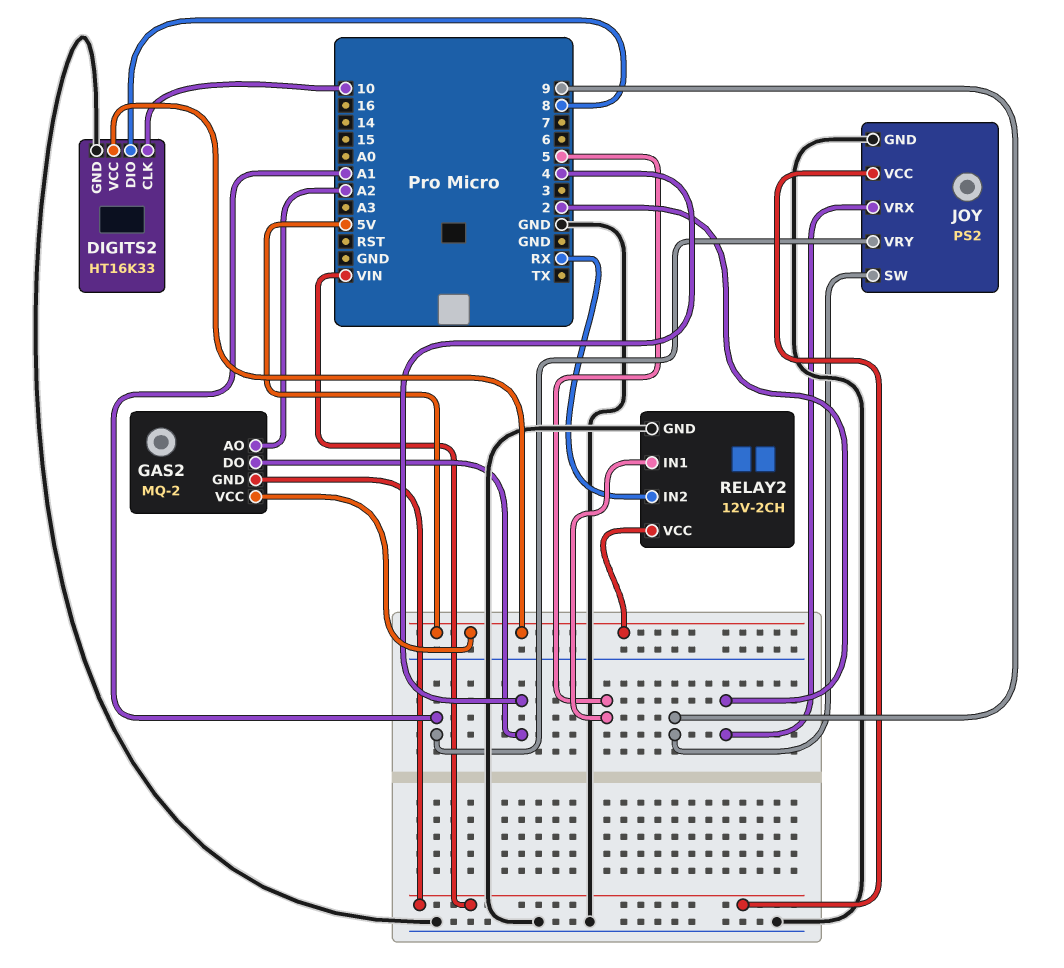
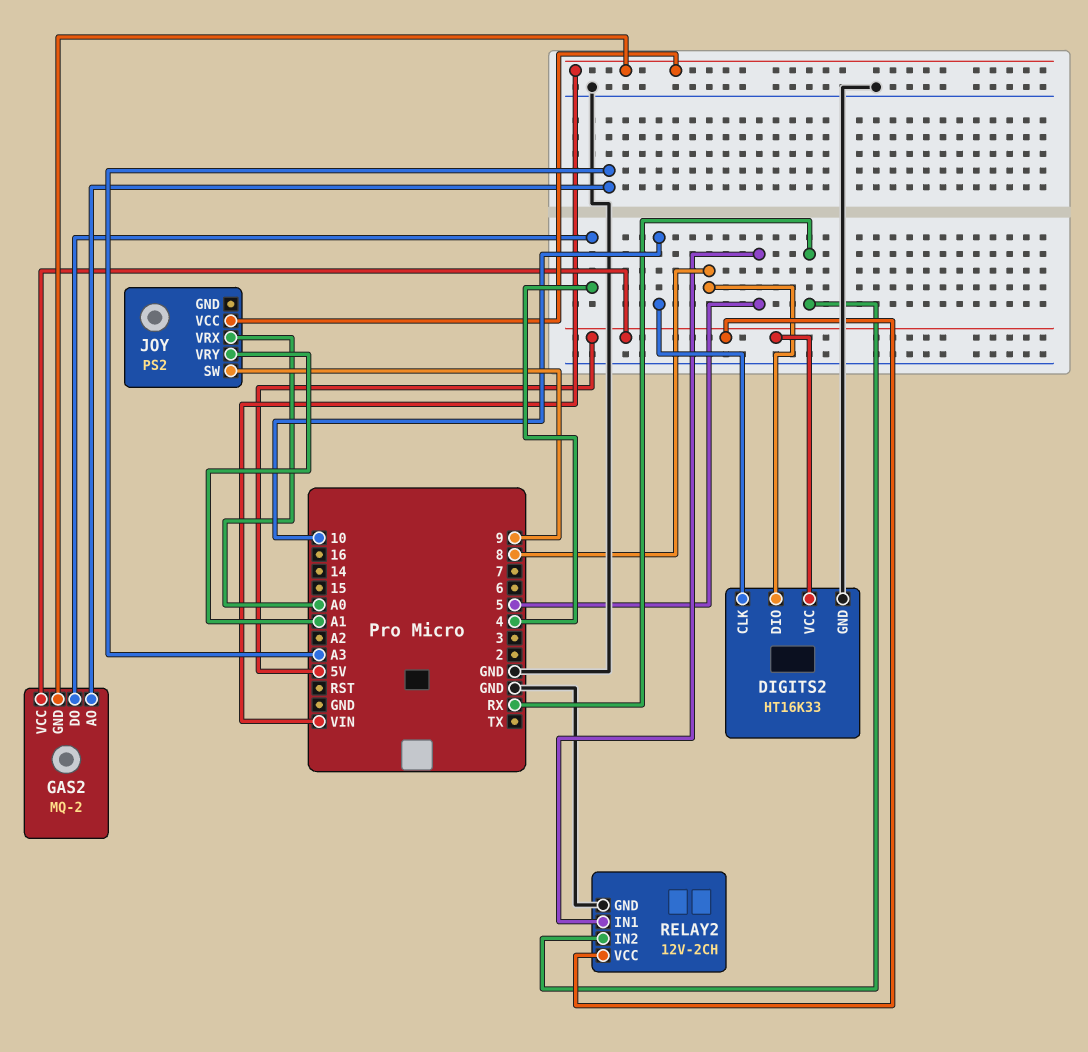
GAS2 pin AO: A2 -> A3
JOY pin GND: GND -> none
JOY pin VRX: 2 -> A0

